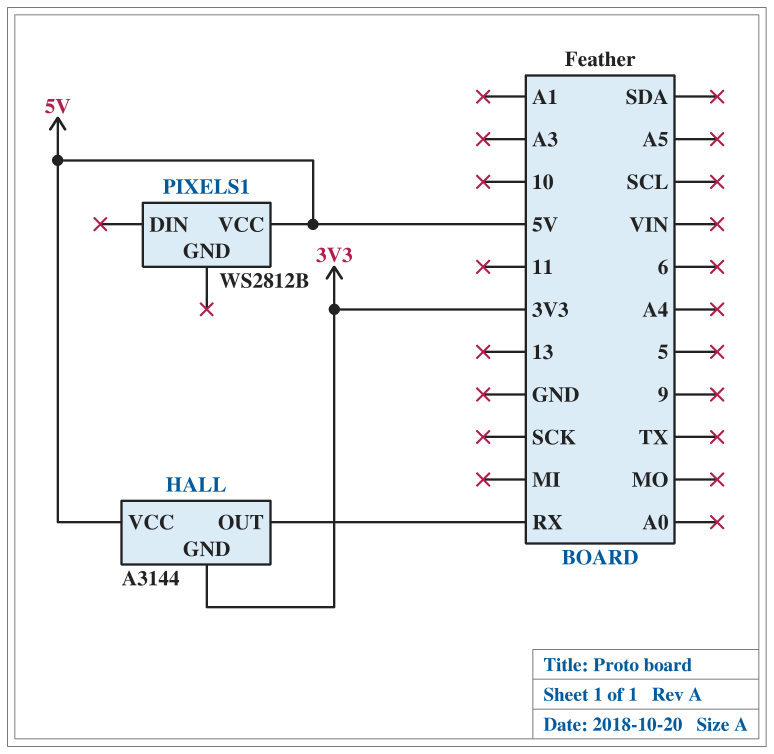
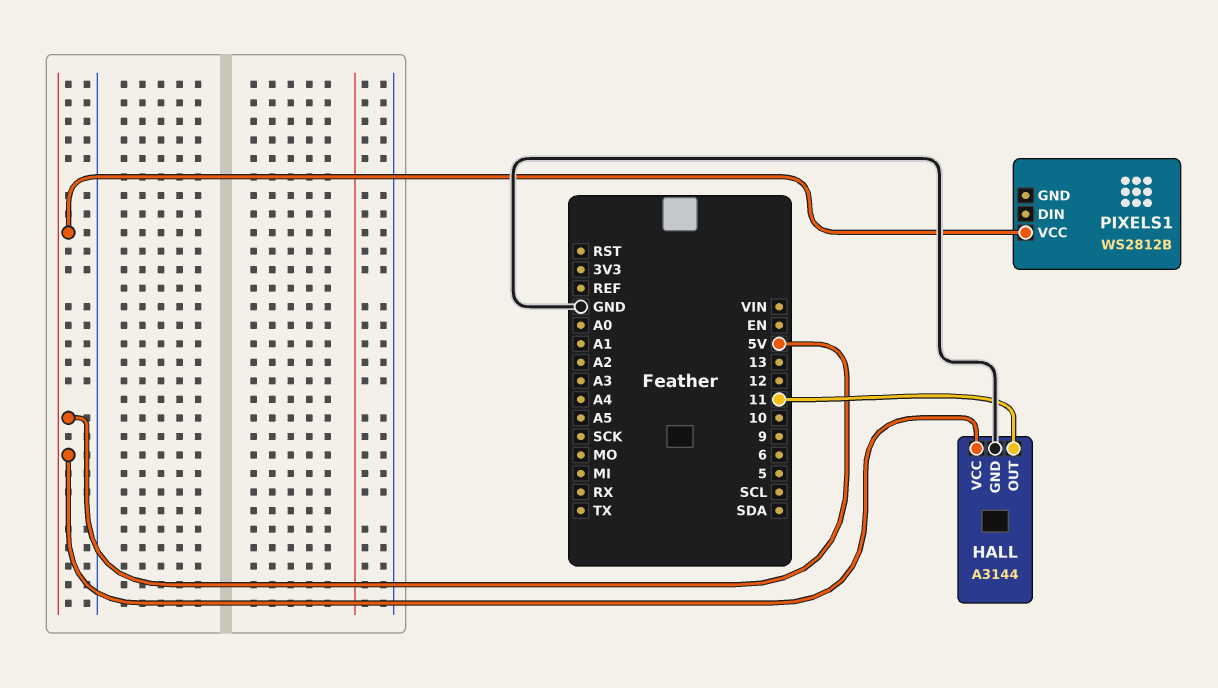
HALL pin GND: 3V3 -> GND
HALL pin OUT: RX -> 11

